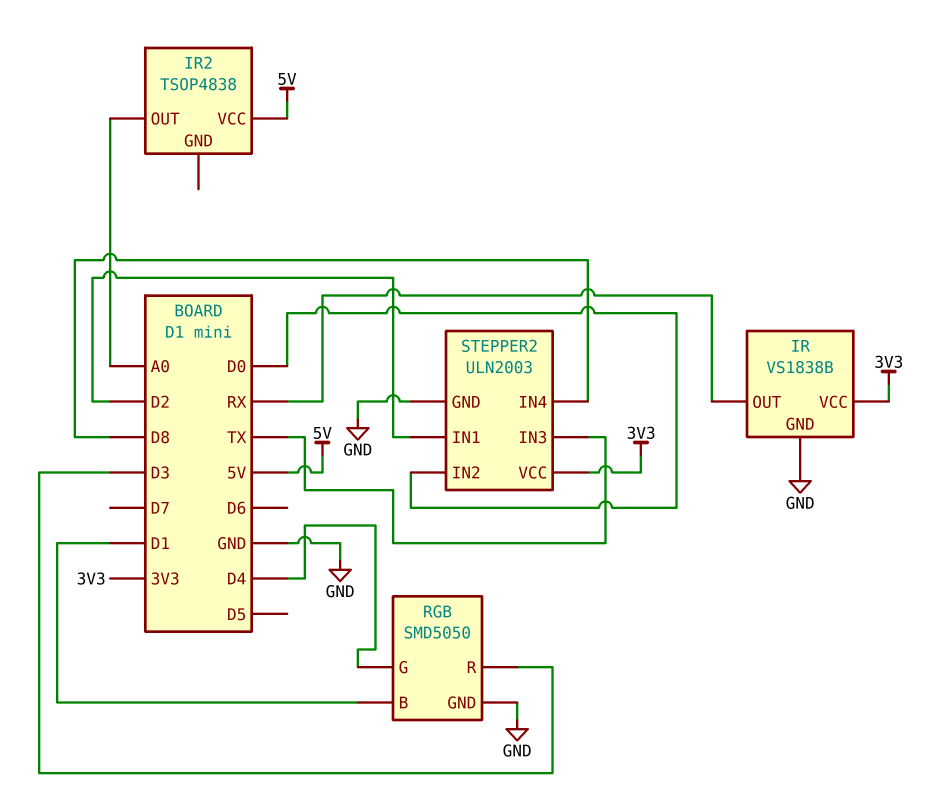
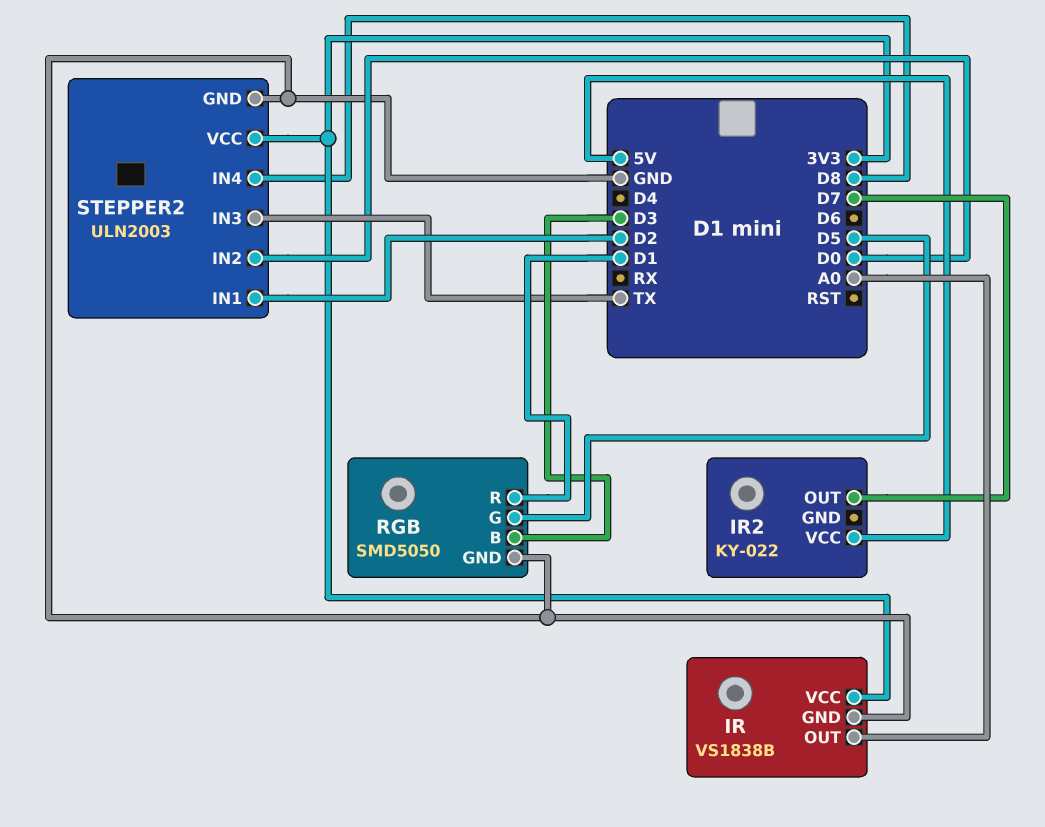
IR pin OUT: RX -> A0
IR2: TSOP4838 -> KY-022
IR2 pin OUT: A0 -> D7
RGB pin B: D1 -> D3
RGB pin G: D4 -> D5
RGB pin R: D3 -> D1

